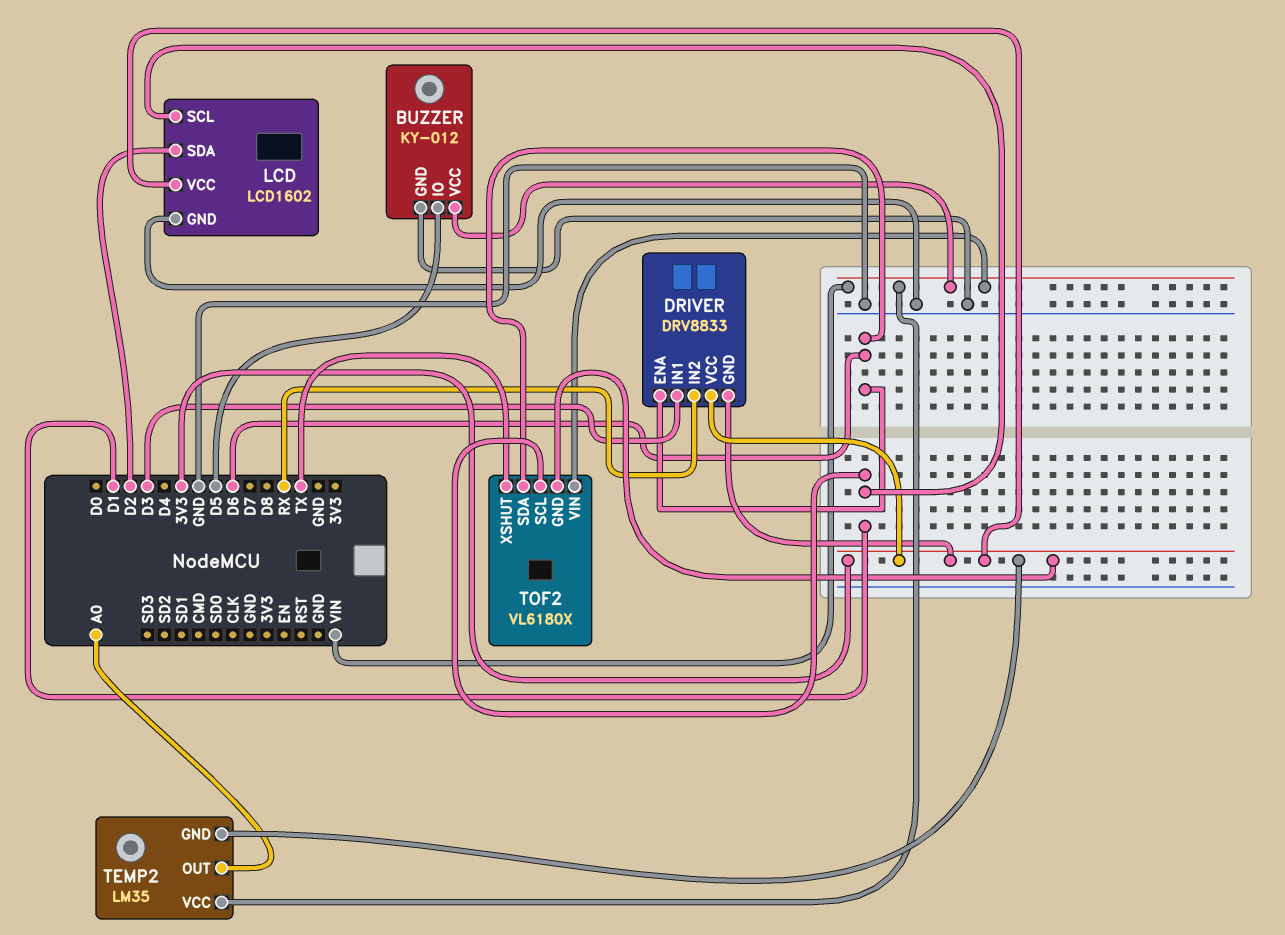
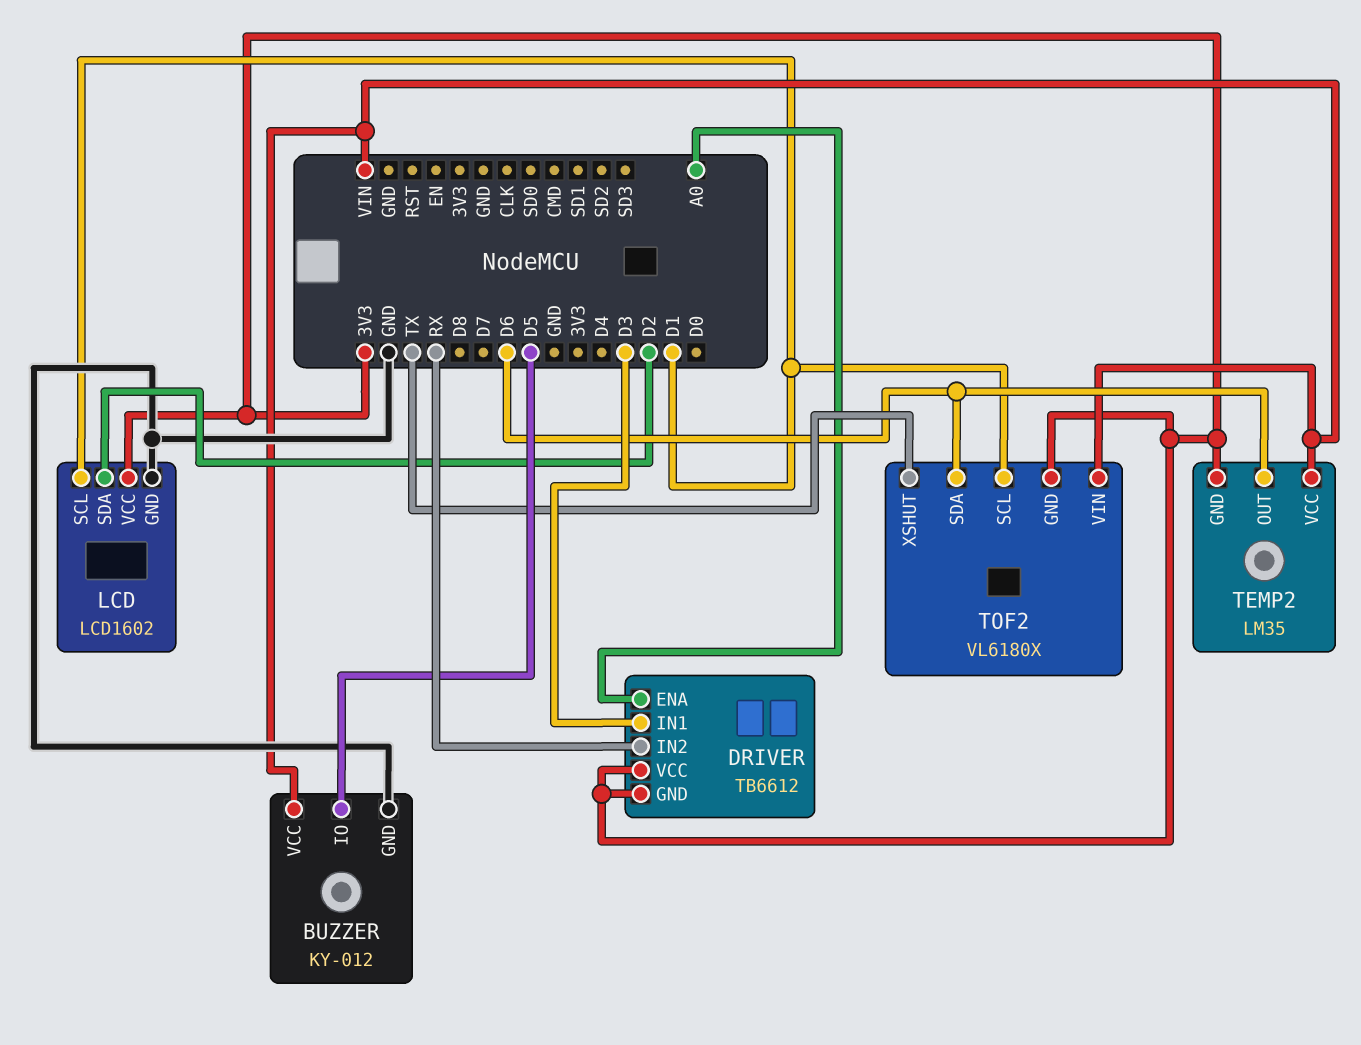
DRIVER: DRV8833 -> TB6612
DRIVER pin ENA: D6 -> A0
TEMP2 pin OUT: A0 -> D6

